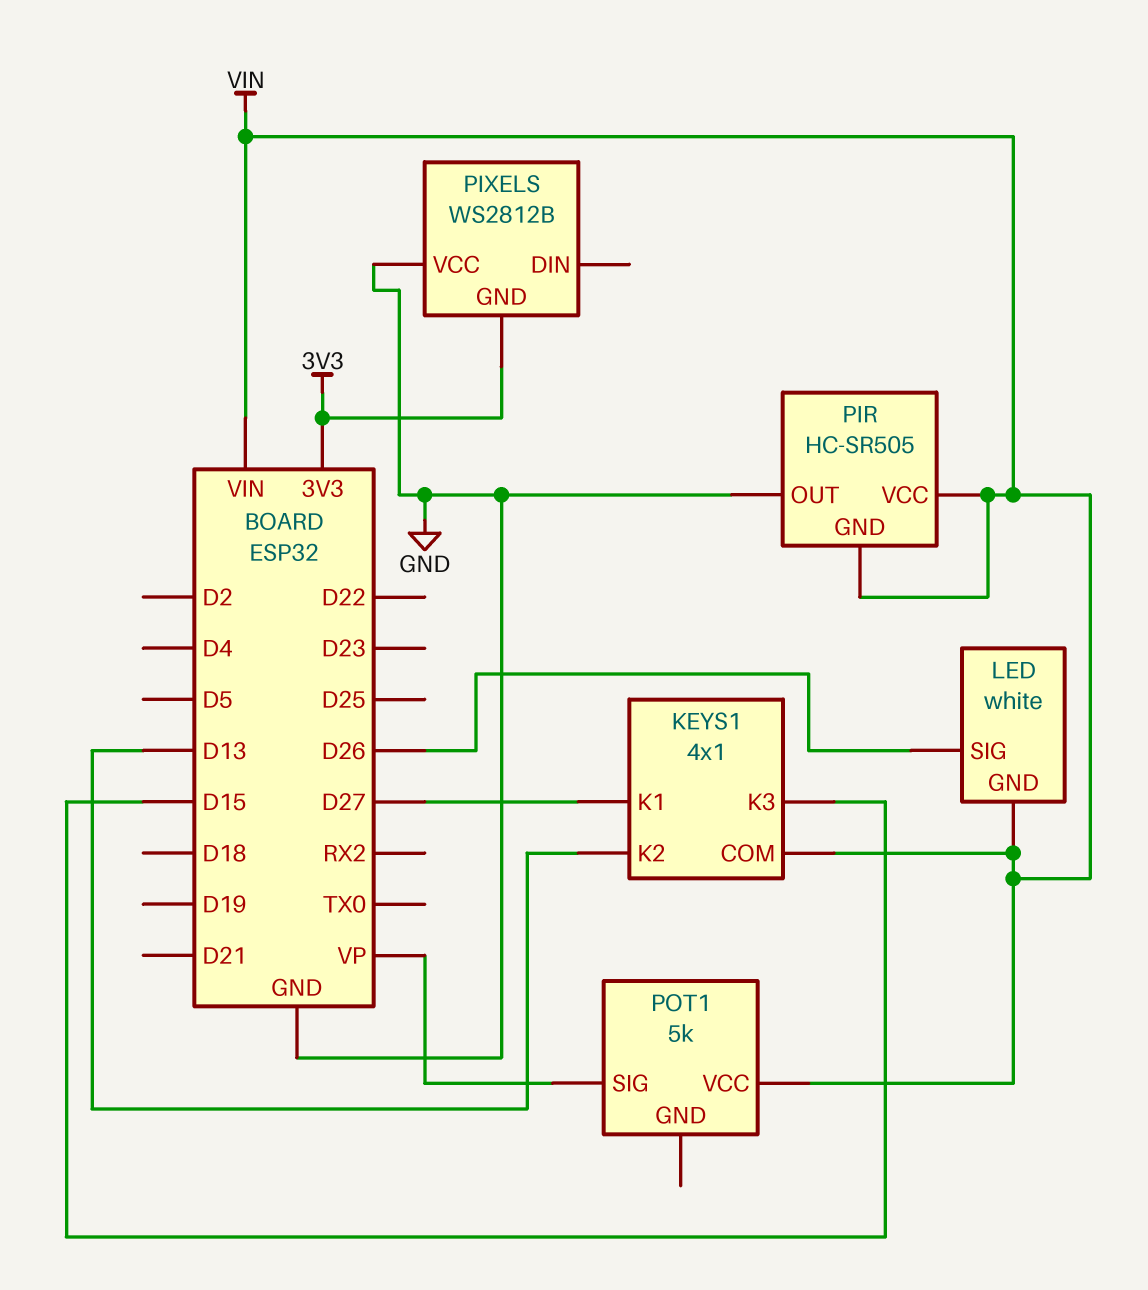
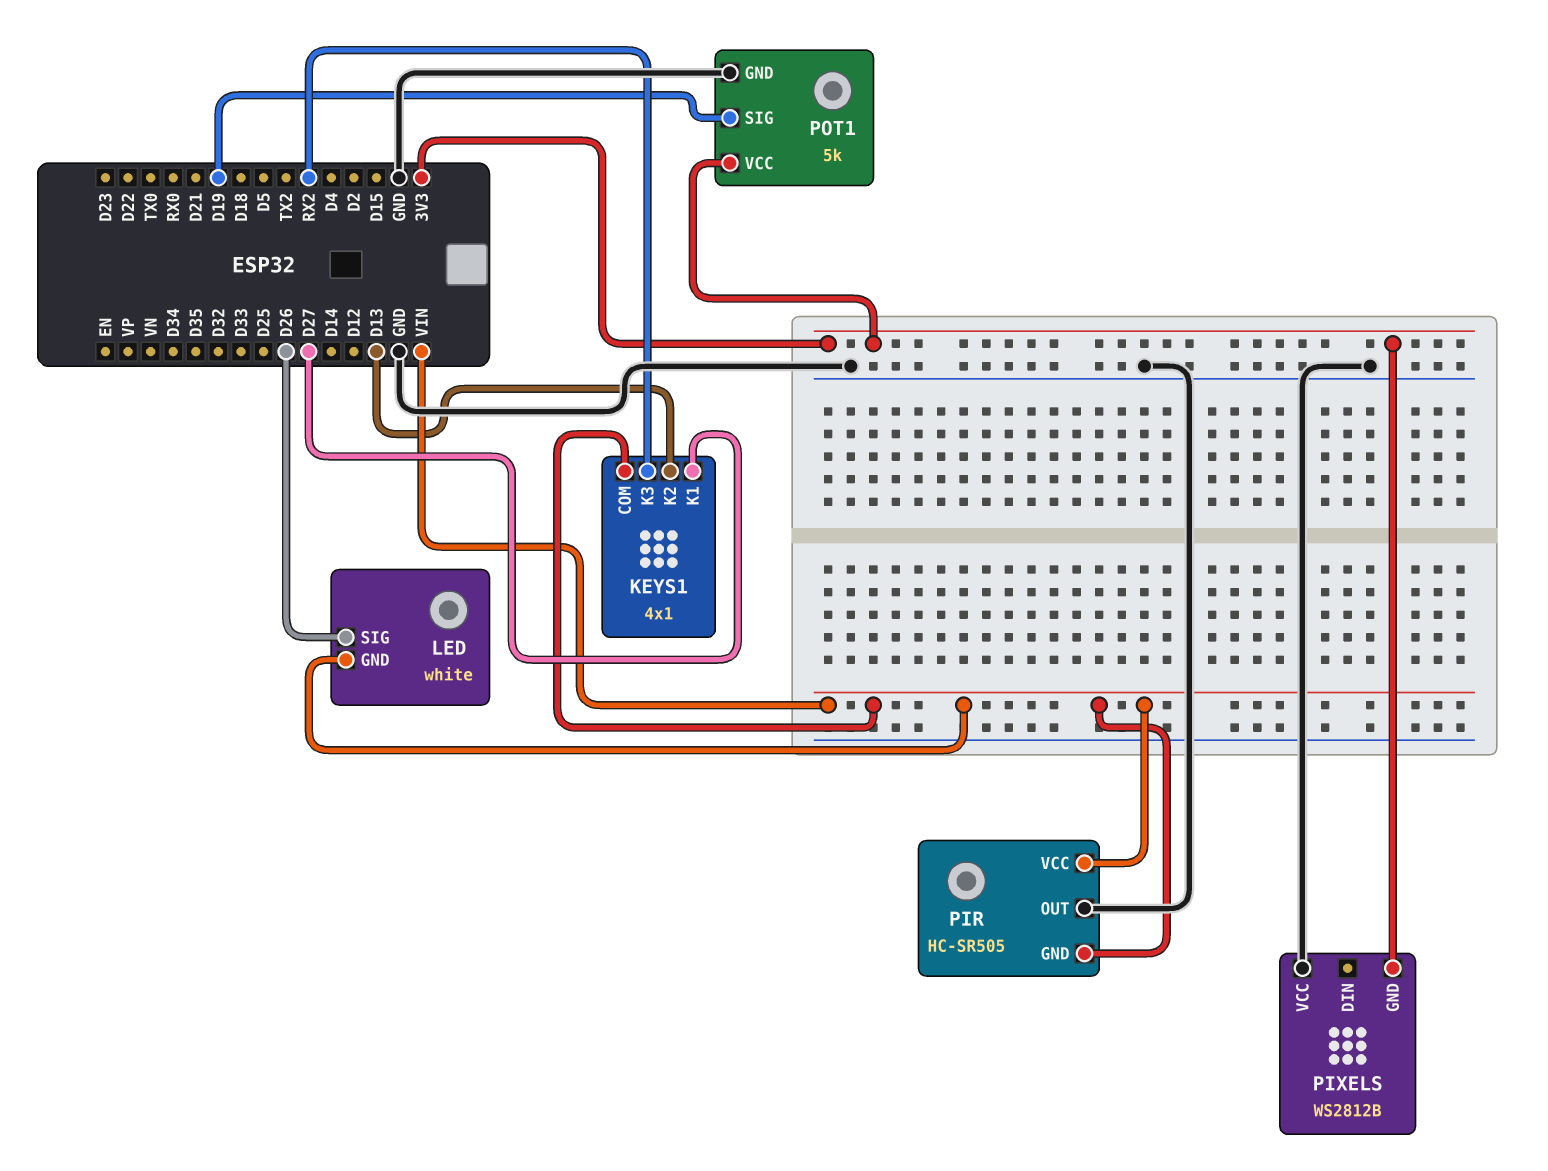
KEYS1 pin K3: D15 -> RX2
POT1 pin GND: none -> GND
POT1 pin SIG: VP -> D19
POT1 pin VCC: VIN -> 3V3

